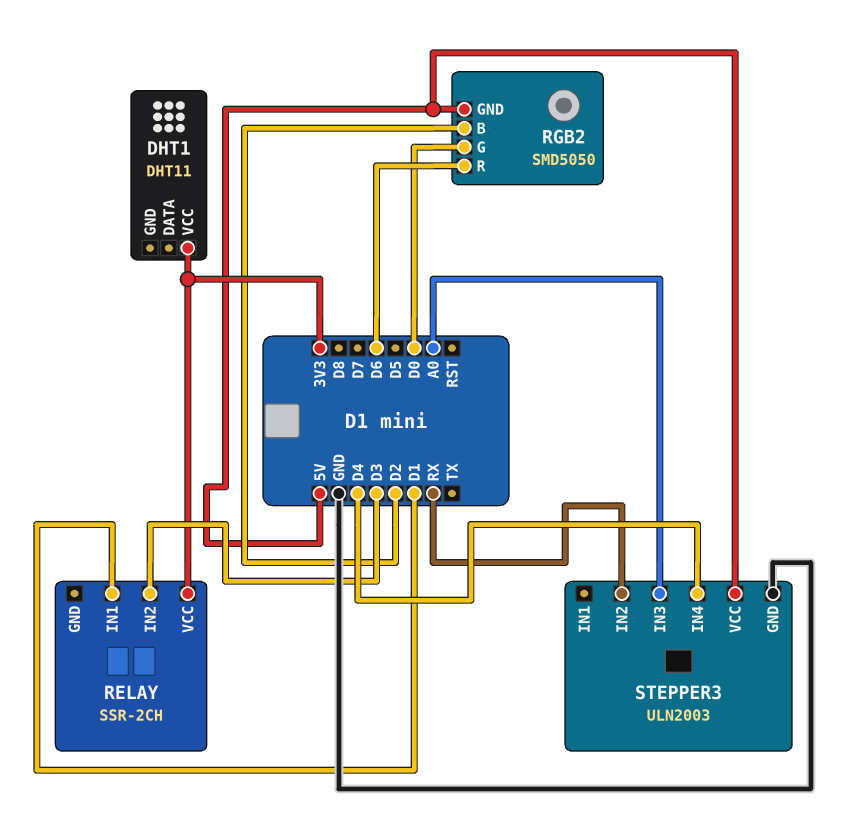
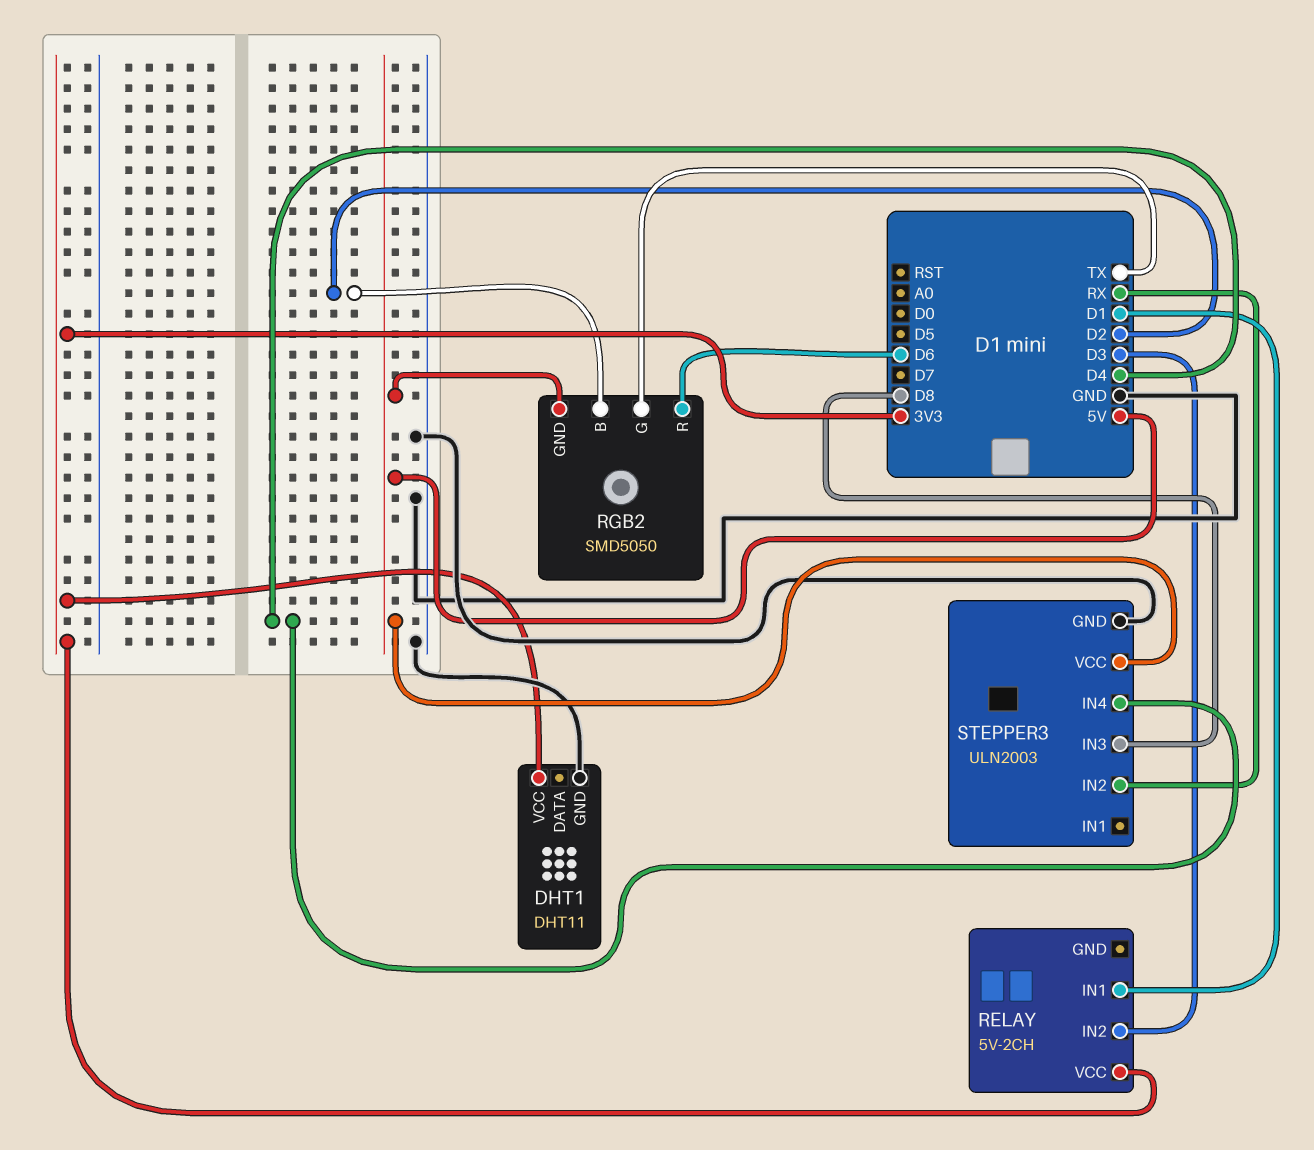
DHT1 pin GND: none -> GND
RELAY: SSR-2CH -> 5V-2CH
RGB2 pin G: D0 -> TX
STEPPER3 pin IN3: A0 -> D8

